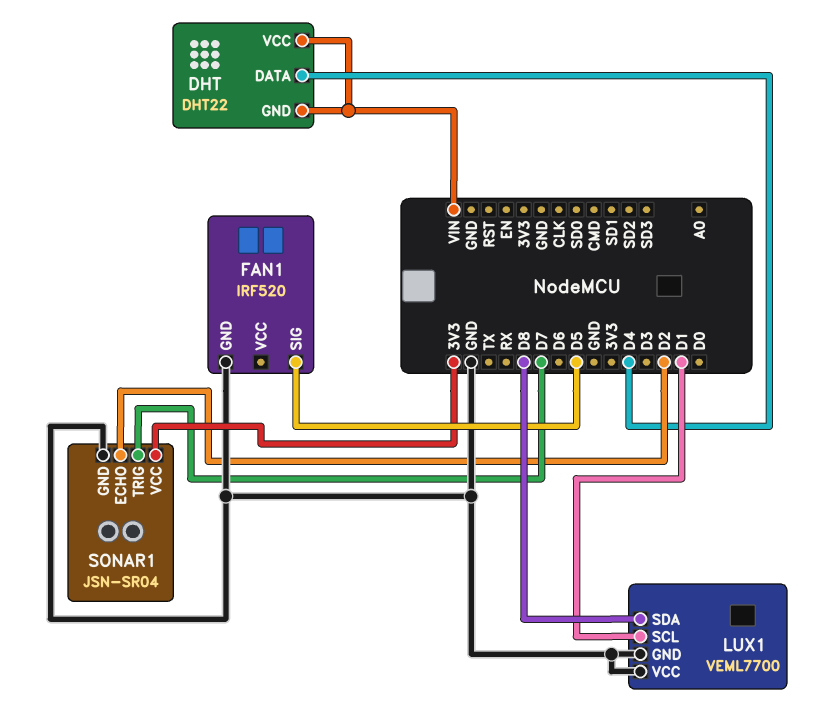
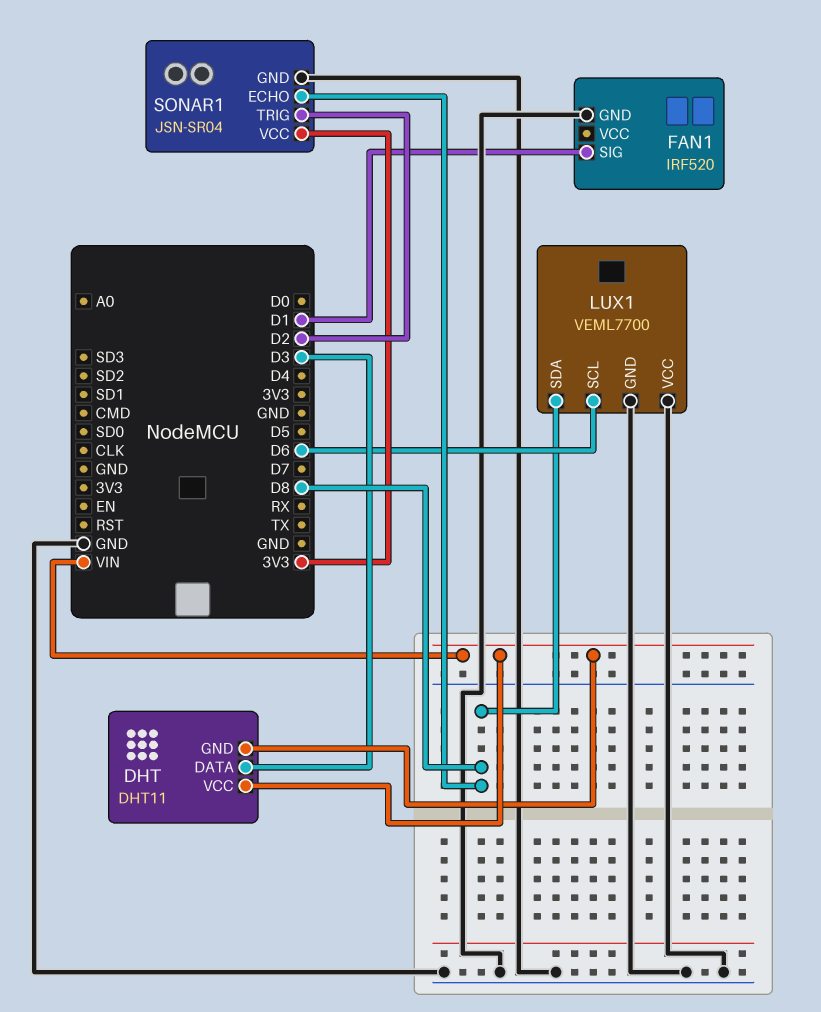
DHT: DHT22 -> DHT11
DHT pin DATA: D4 -> D3
FAN1 pin SIG: D5 -> D1
LUX1 pin SCL: D1 -> D6
SONAR1 pin ECHO: D2 -> D8
SONAR1 pin TRIG: D7 -> D2

